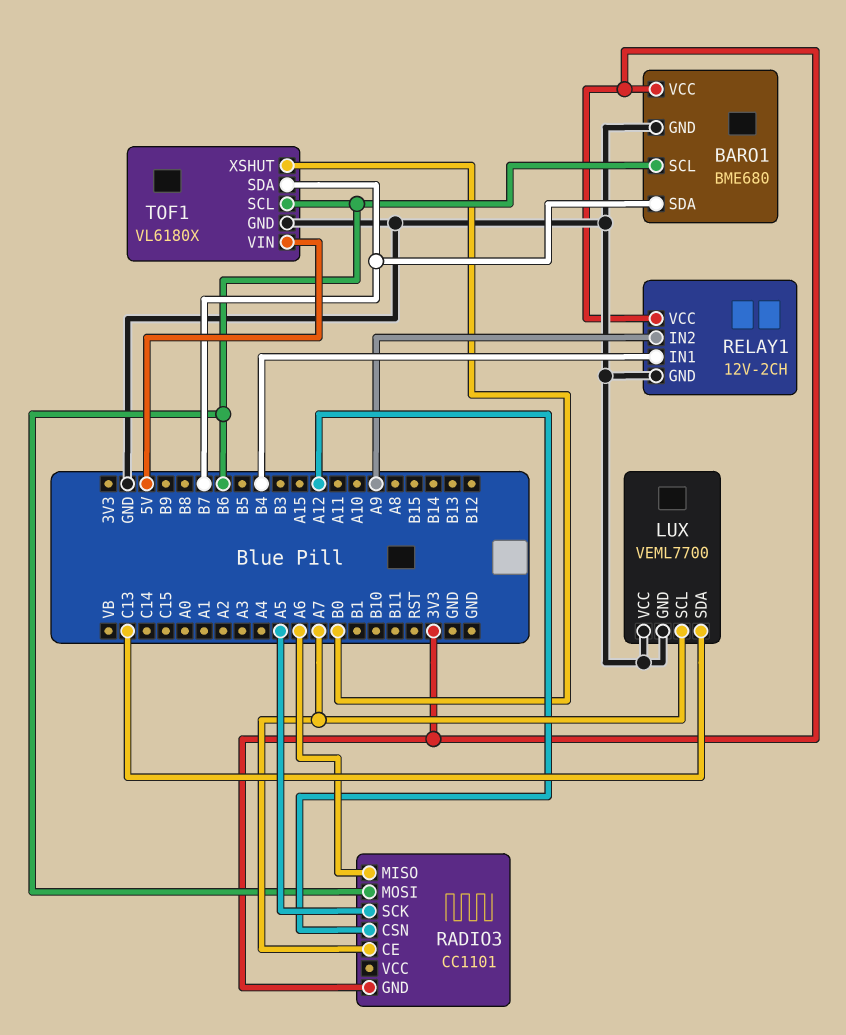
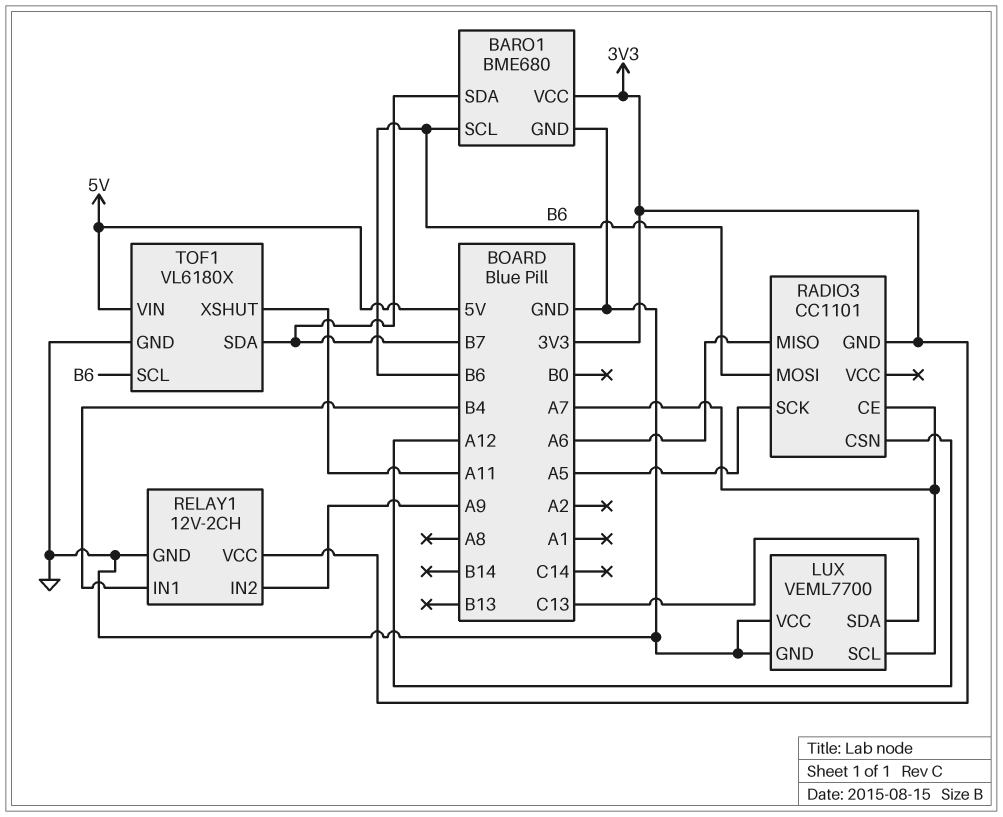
TOF1 pin XSHUT: B0 -> A11

